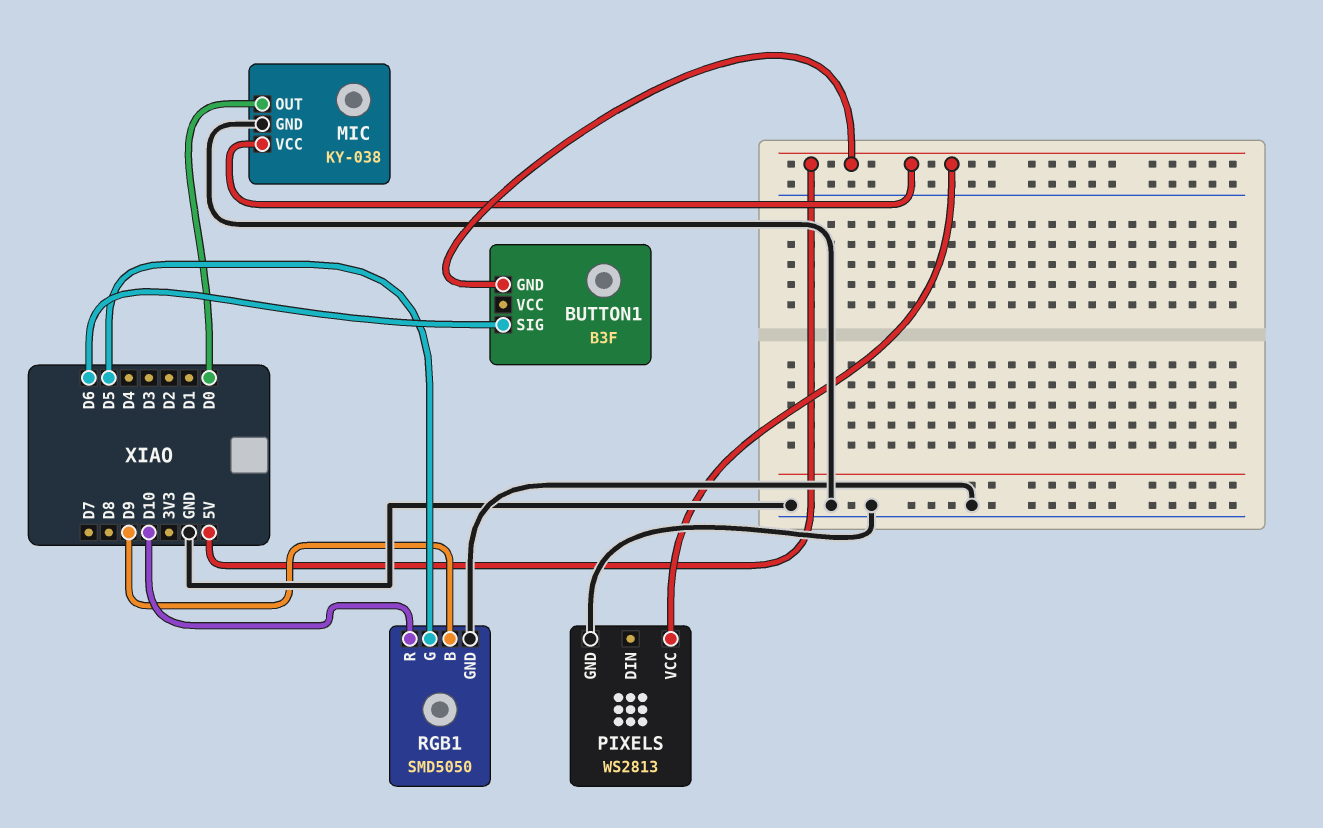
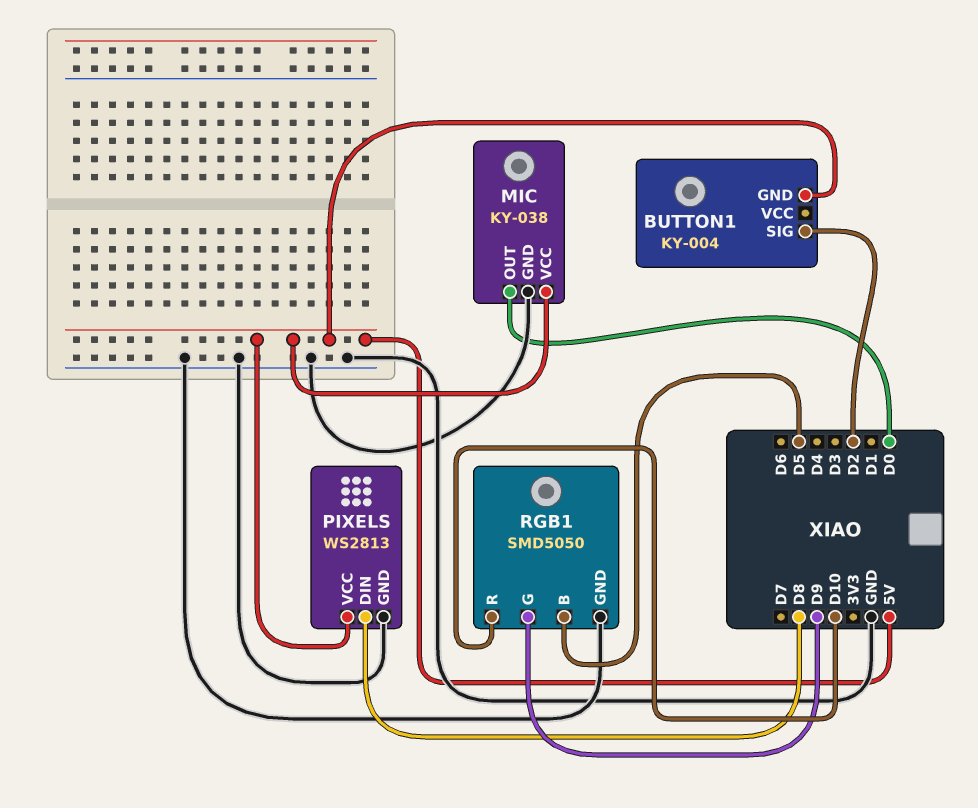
BUTTON1: B3F -> KY-004
BUTTON1 pin SIG: D6 -> D2
PIXELS pin DIN: none -> D8
RGB1 pin B: D9 -> D5
RGB1 pin G: D5 -> D9

